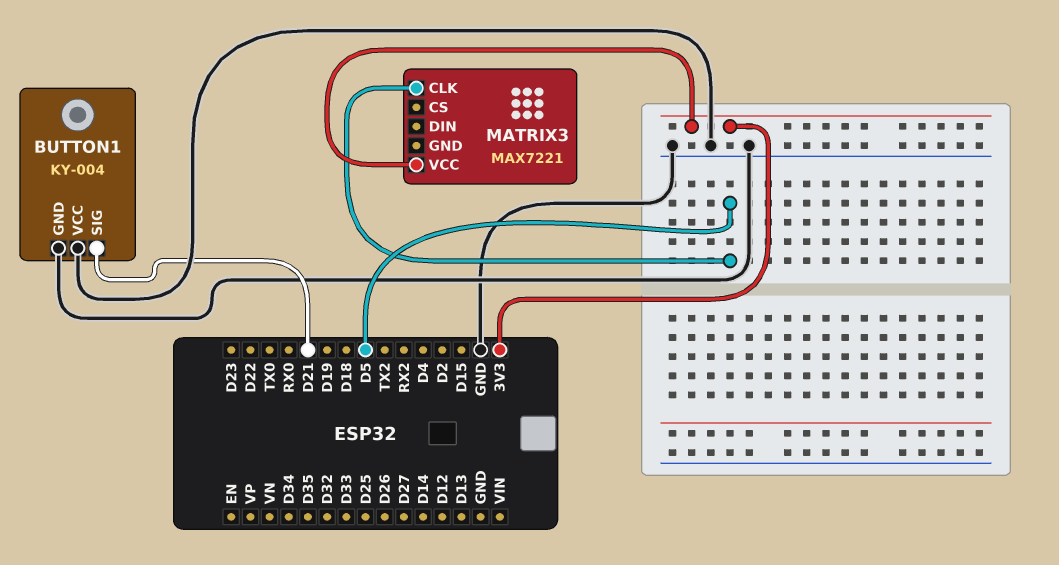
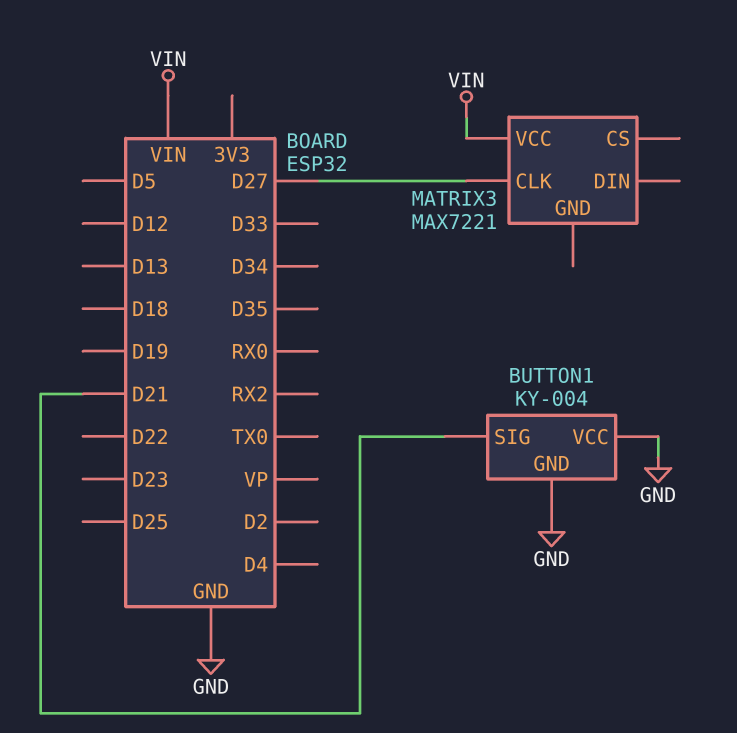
MATRIX3 pin CLK: D5 -> D27
MATRIX3 pin VCC: 3V3 -> VIN

